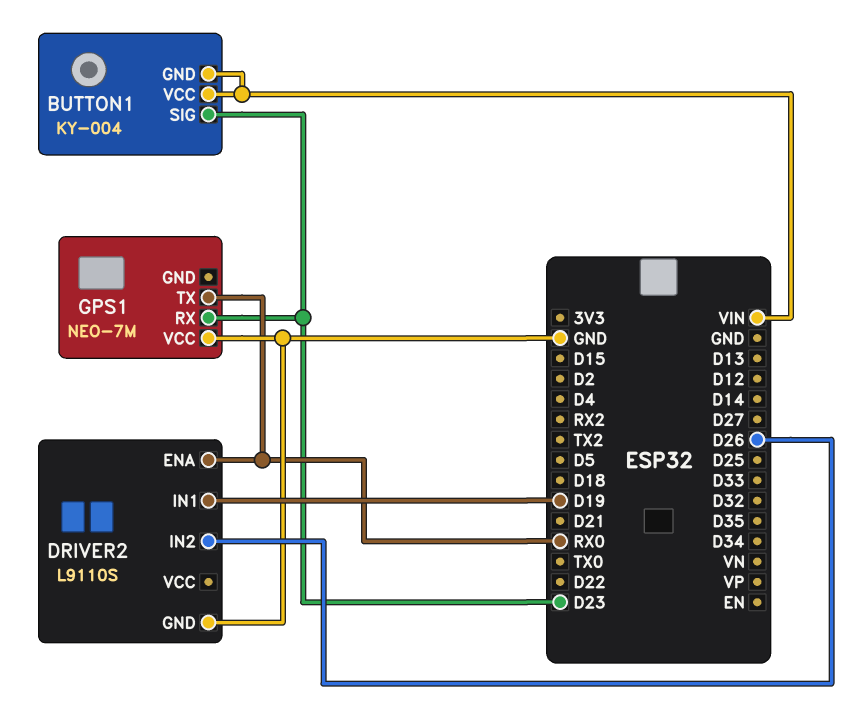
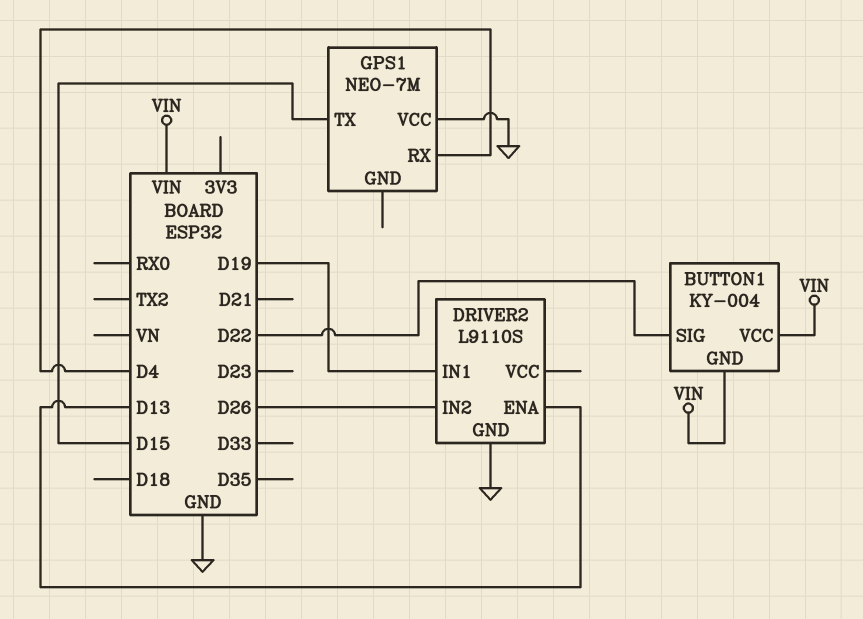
BUTTON1 pin SIG: D23 -> D22
DRIVER2 pin ENA: RX0 -> D13
GPS1 pin RX: D23 -> D4
GPS1 pin TX: RX0 -> D15

